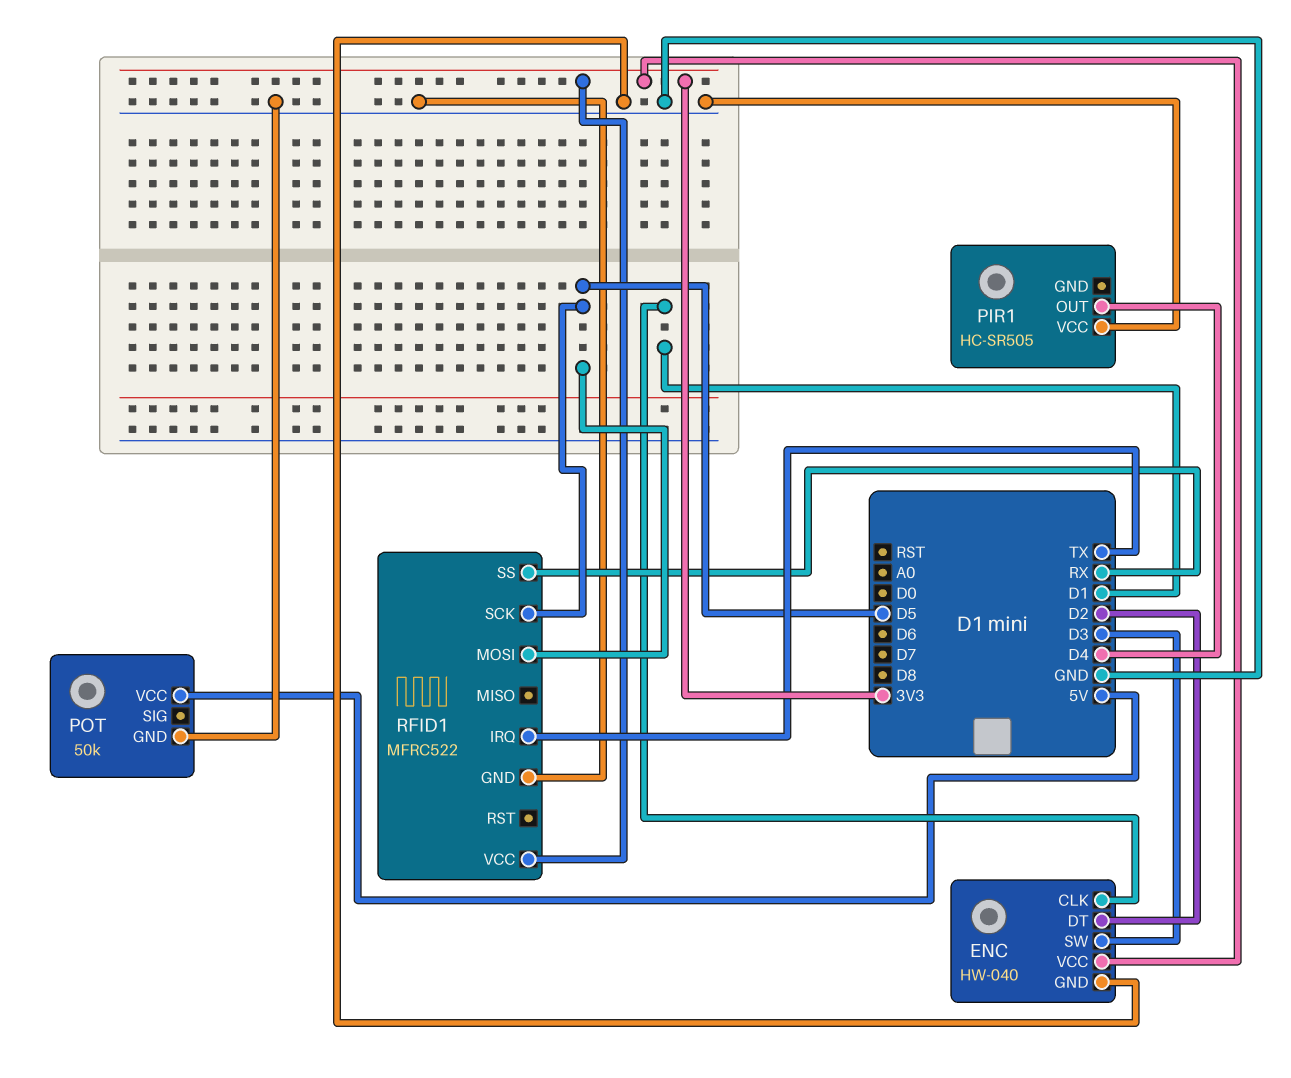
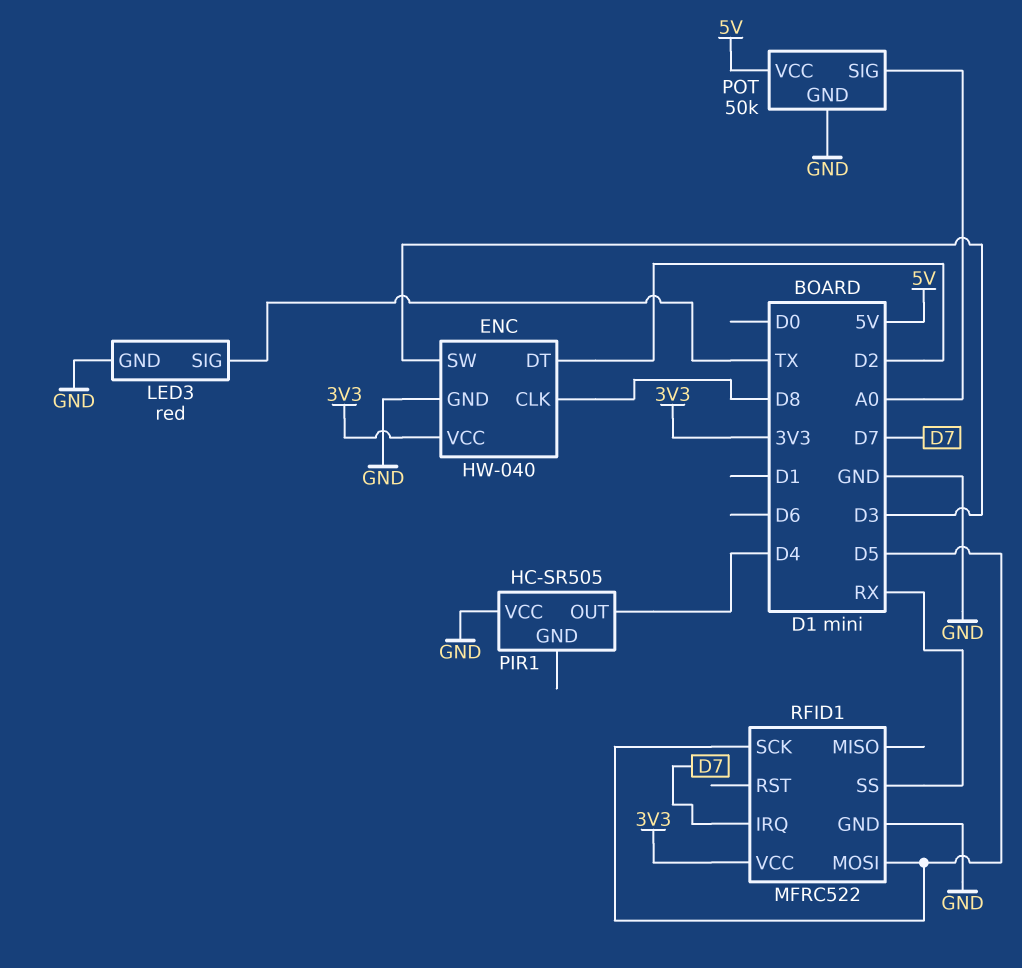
ENC pin CLK: D1 -> D8
LED3: none -> red
LED3 pin GND: none -> GND
LED3 pin SIG: none -> TX
POT pin SIG: none -> A0
RFID1 pin IRQ: TX -> D7

